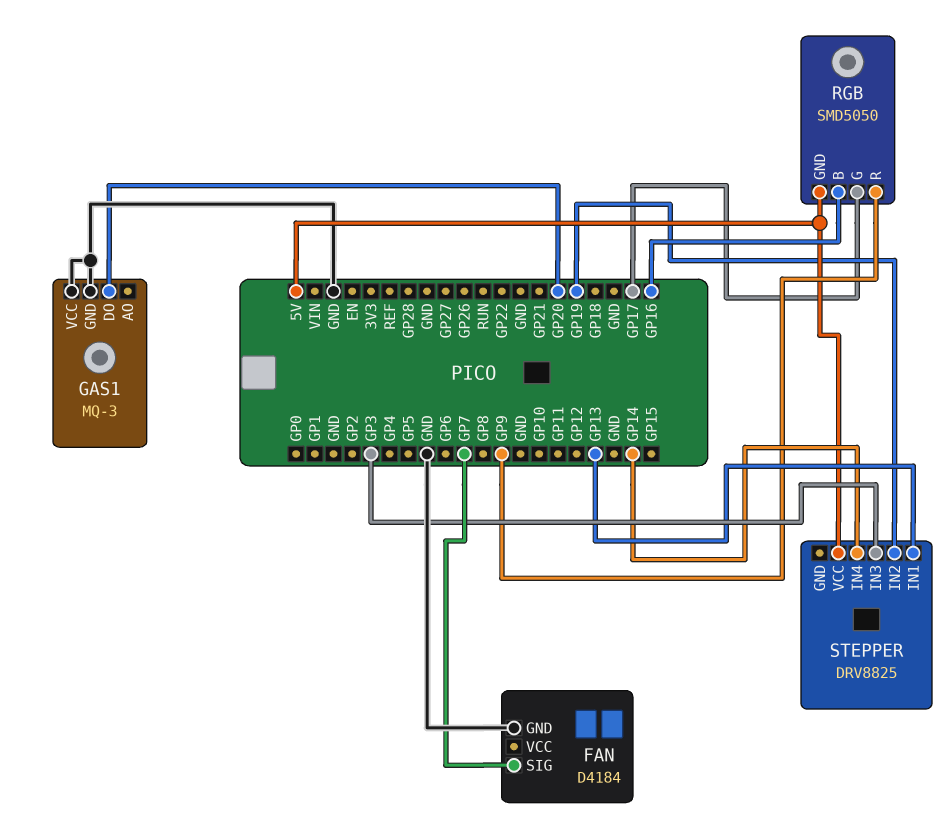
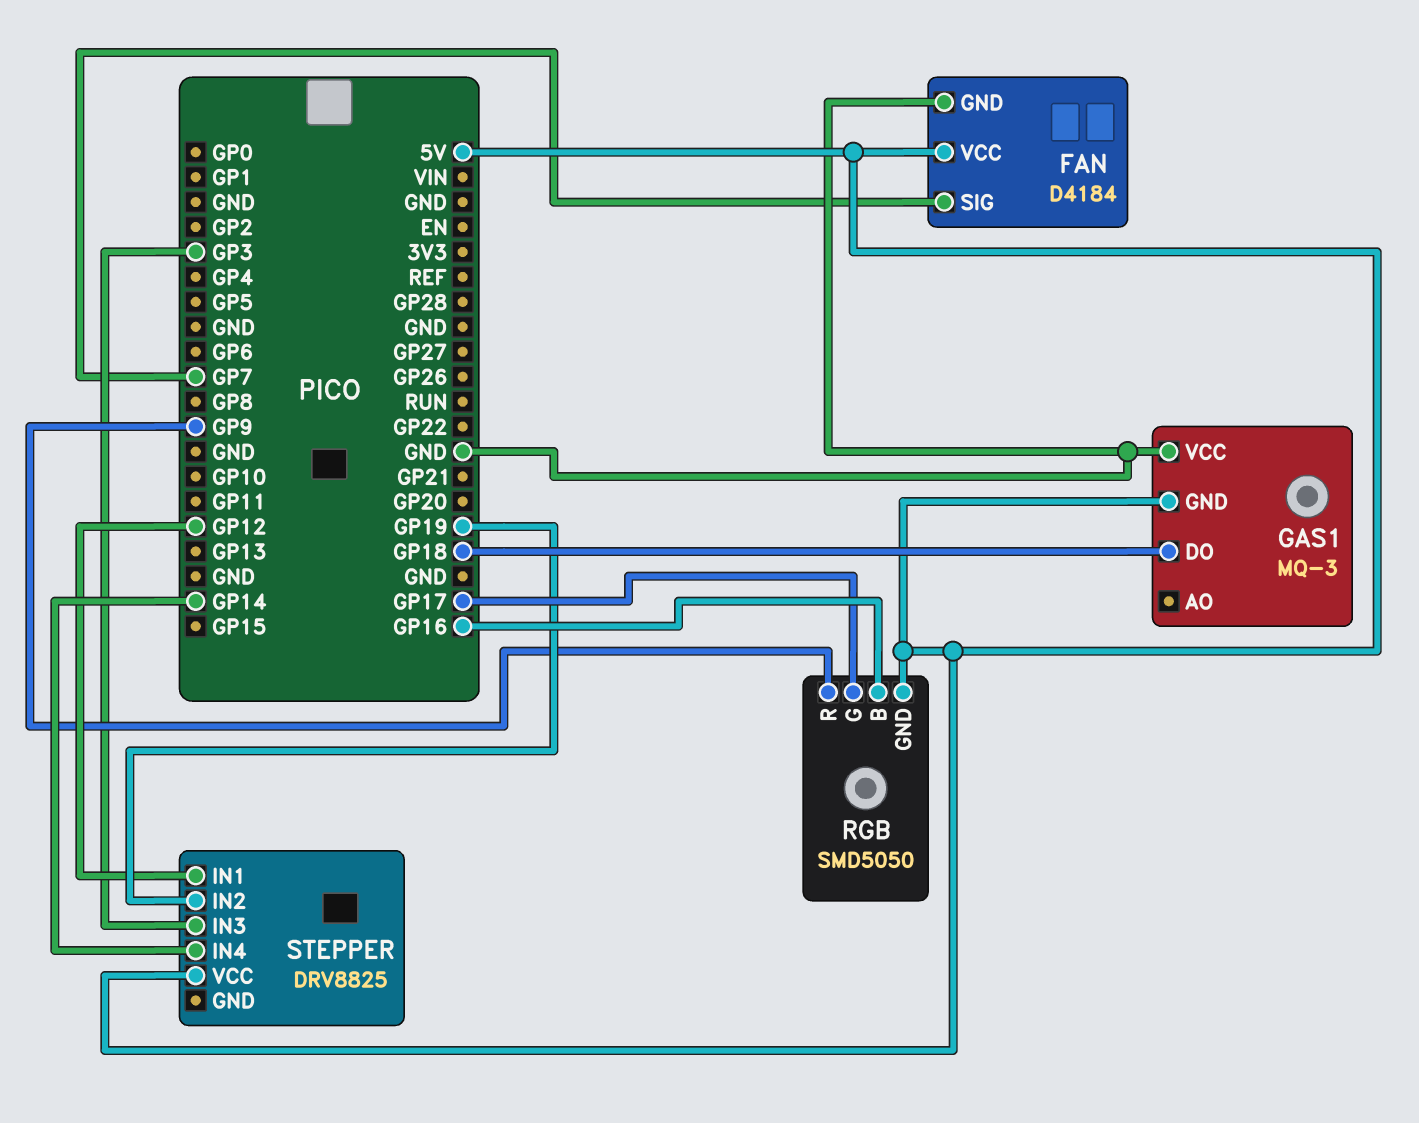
FAN pin VCC: none -> 5V
GAS1 pin DO: GP20 -> GP18
GAS1 pin GND: GND -> 5V
STEPPER pin IN1: GP13 -> GP12

